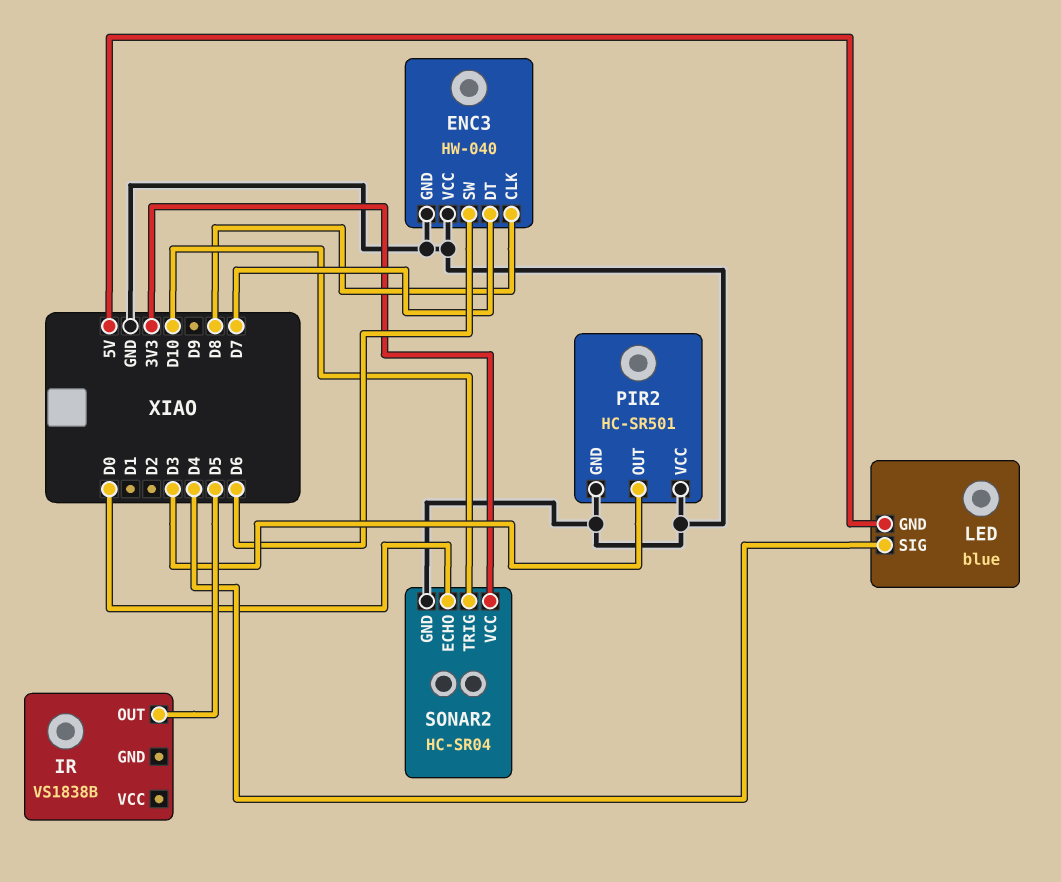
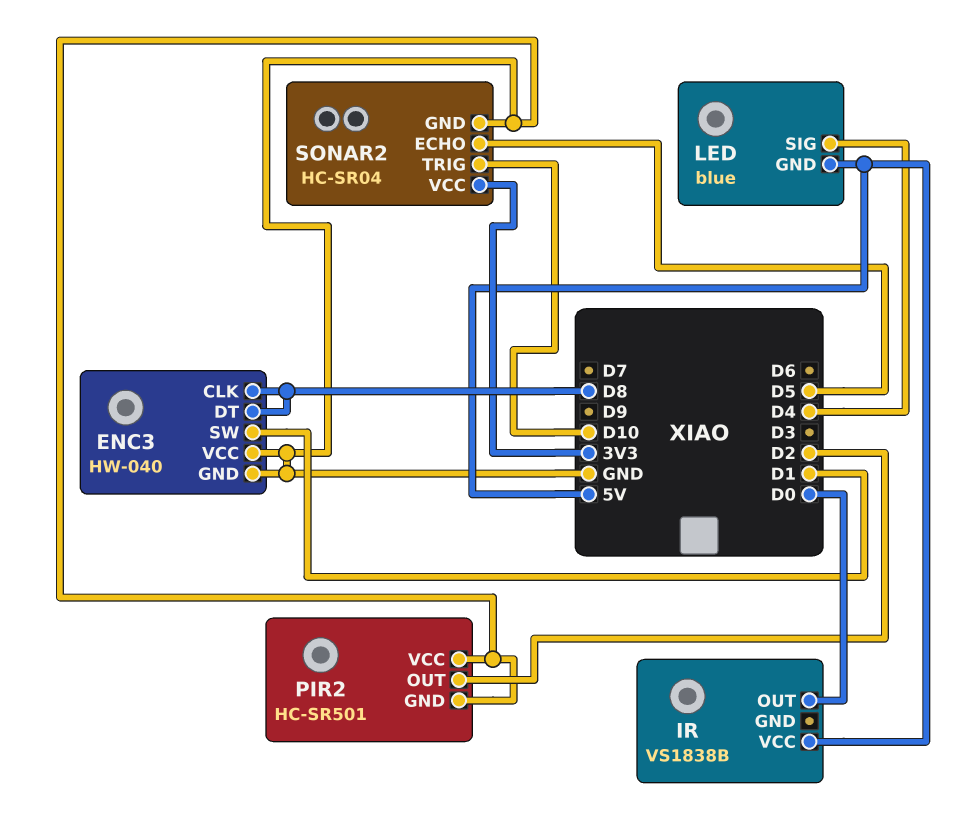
ENC3 pin DT: D7 -> D8
ENC3 pin SW: D6 -> D1
IR pin OUT: D5 -> D0
IR pin VCC: none -> 5V
PIR2 pin OUT: D3 -> D2
SONAR2 pin ECHO: D0 -> D5

